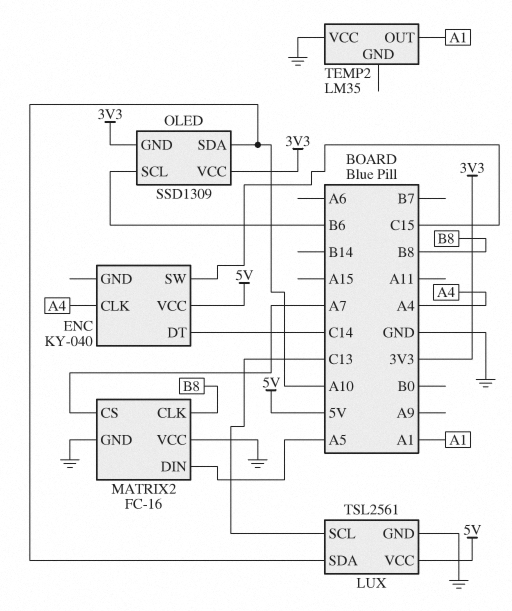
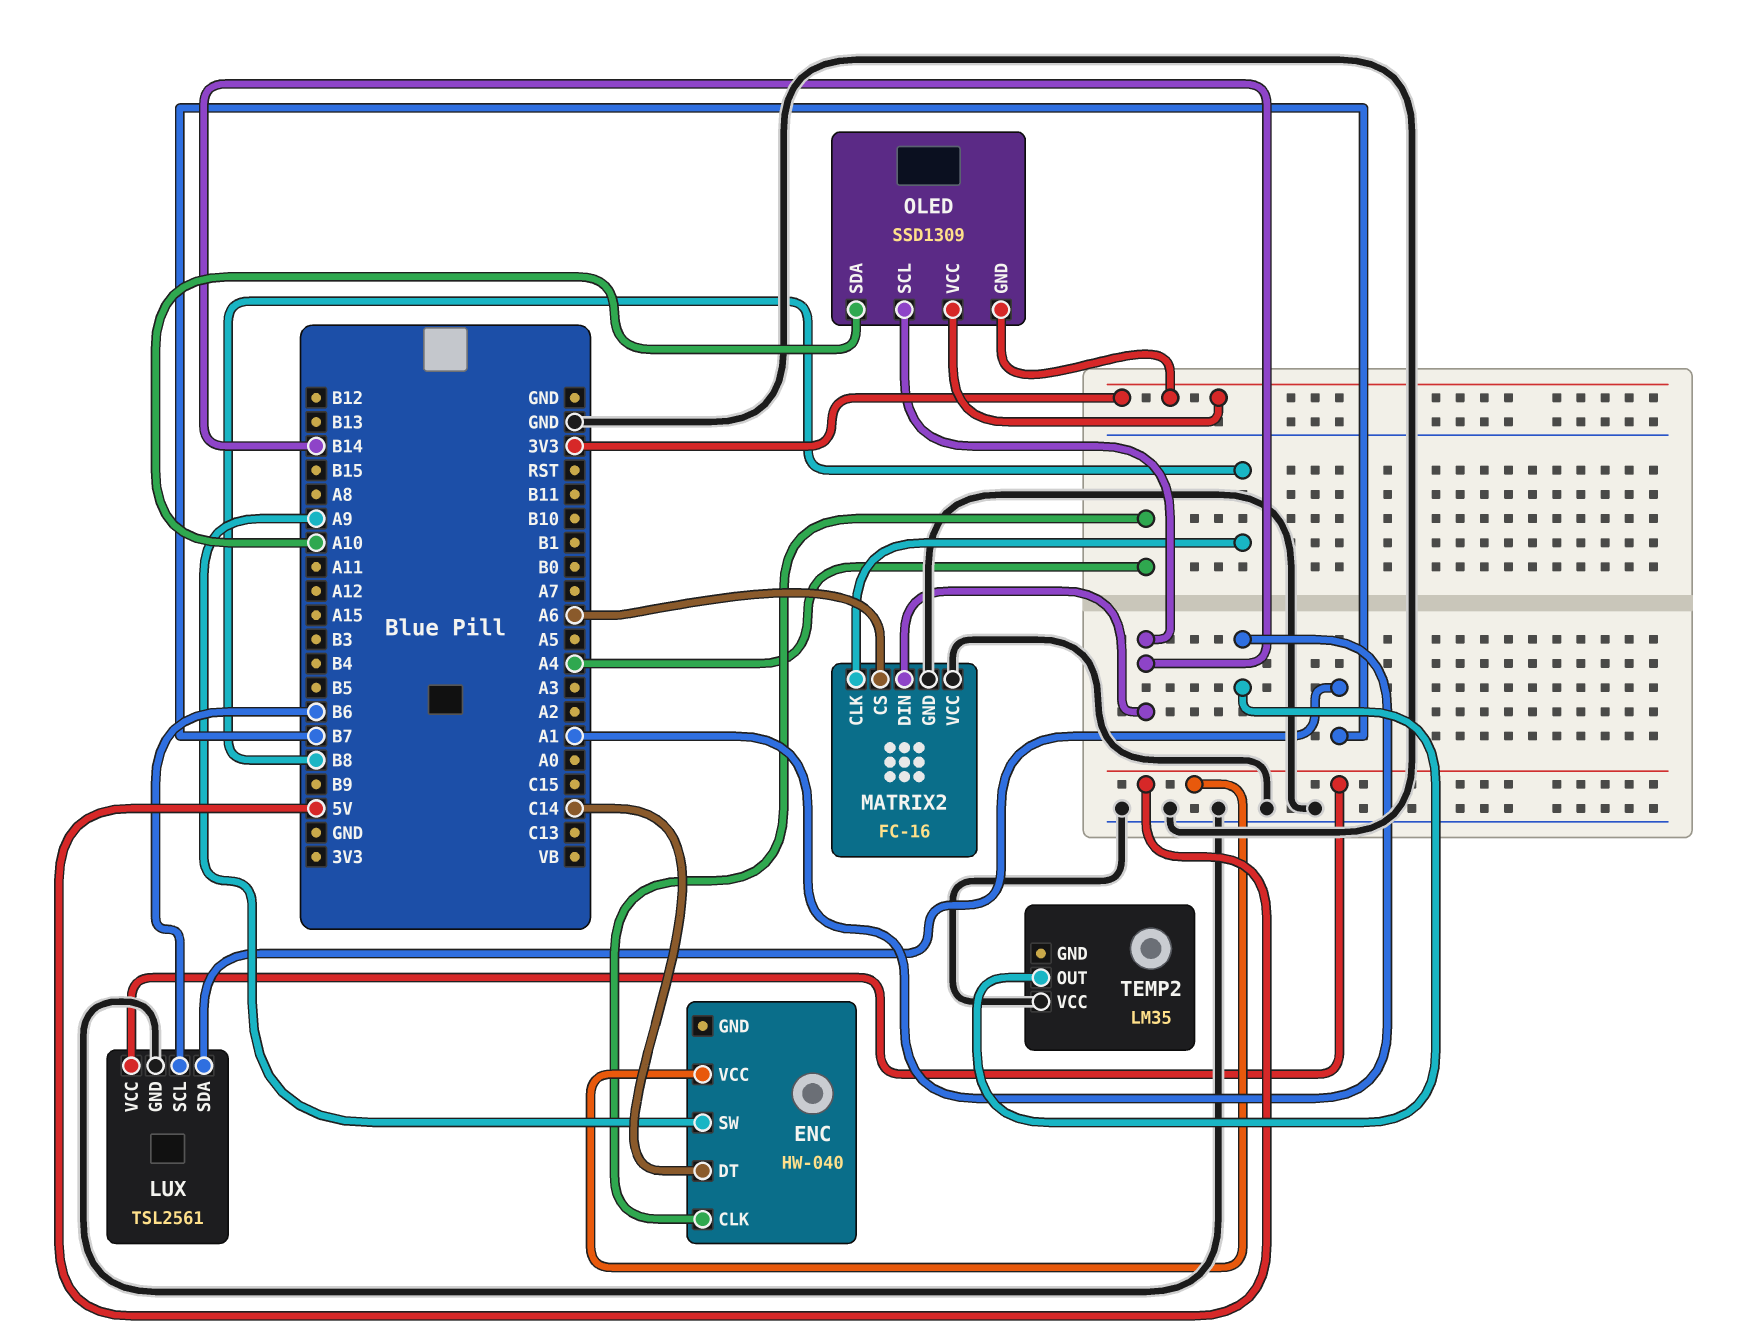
ENC: KY-040 -> HW-040
ENC pin SW: C15 -> A9
LUX pin SCL: C13 -> B6
LUX pin SDA: A10 -> B7
MATRIX2 pin CS: A7 -> A6
MATRIX2 pin DIN: A5 -> B14
OLED pin SCL: B6 -> B14

